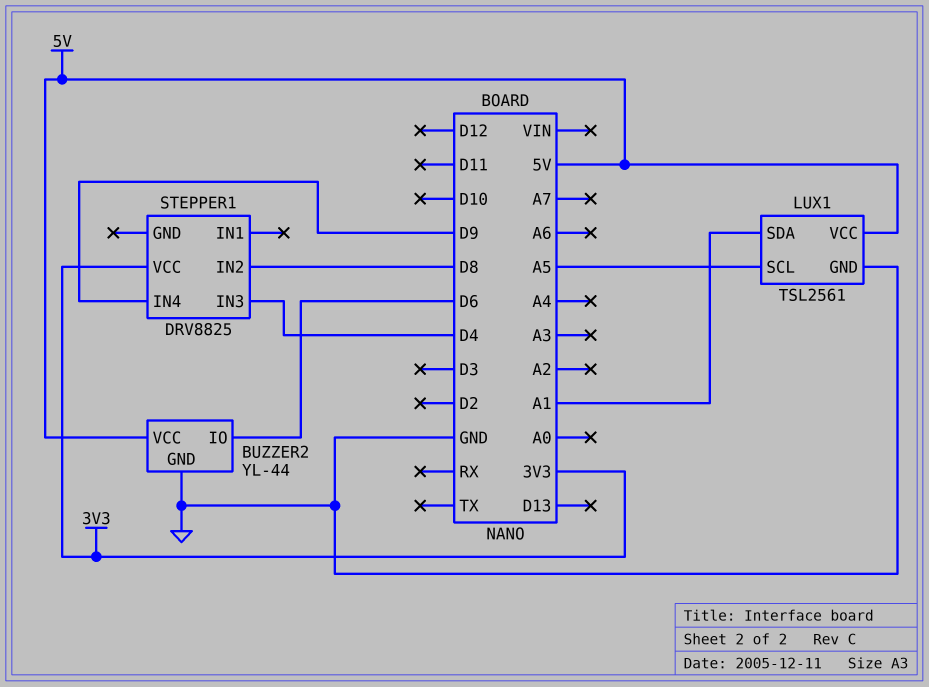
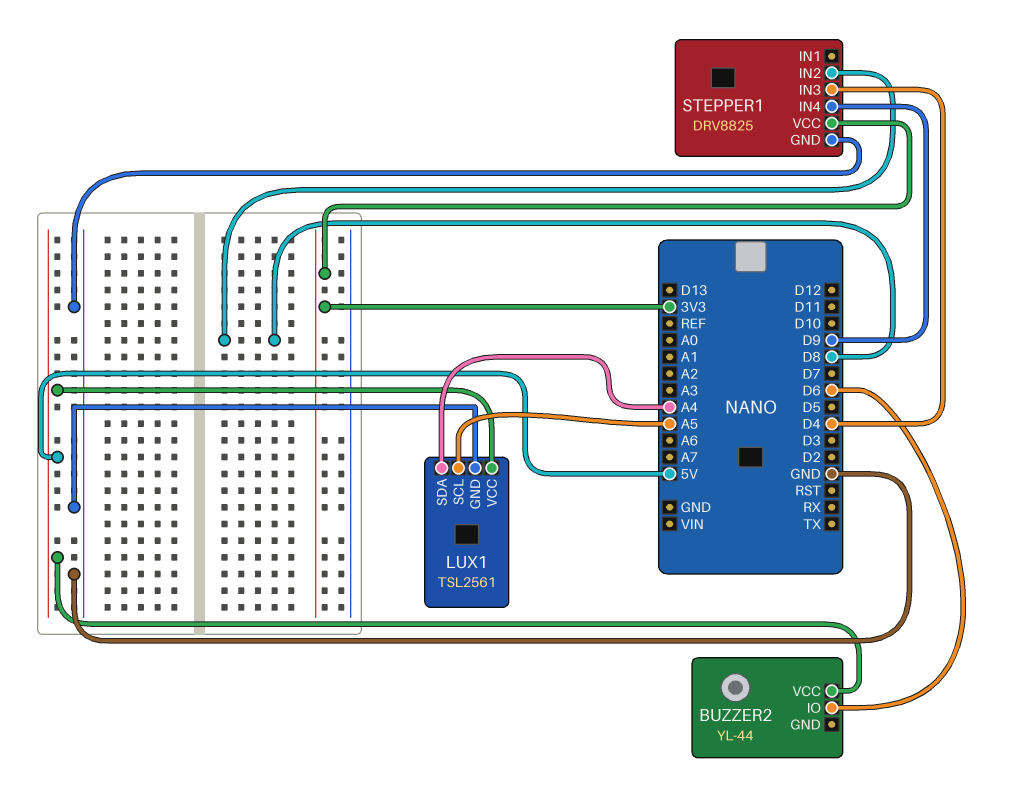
BUZZER2 pin GND: GND -> none
LUX1 pin SDA: A1 -> A4
STEPPER1 pin GND: none -> GND

